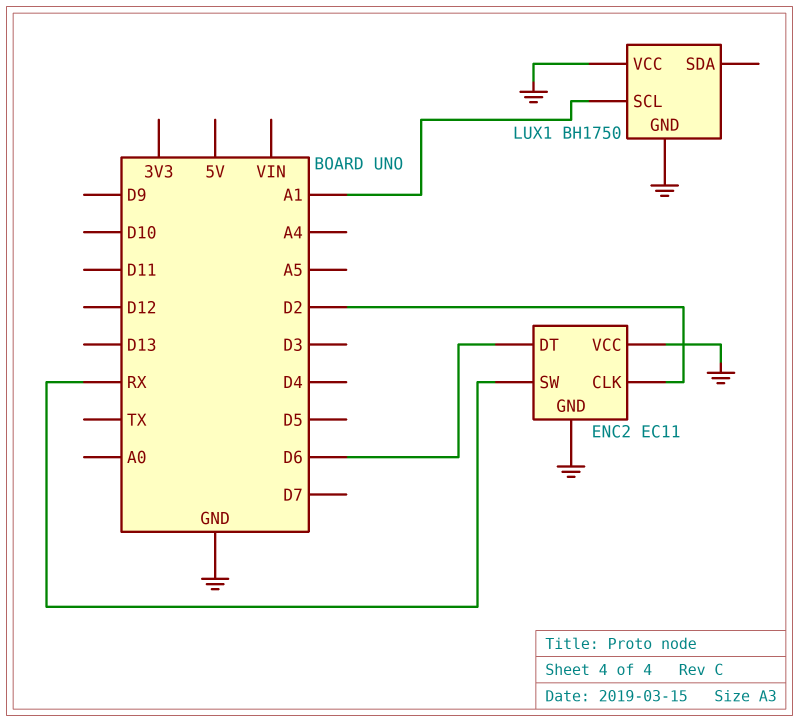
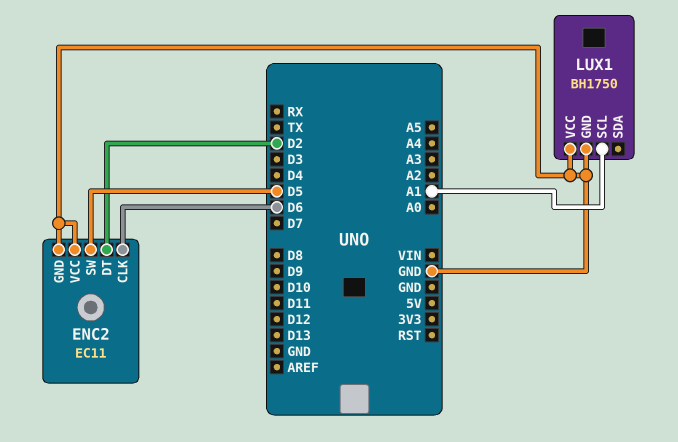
ENC2 pin CLK: D2 -> D6
ENC2 pin DT: D6 -> D2
ENC2 pin SW: RX -> D5

